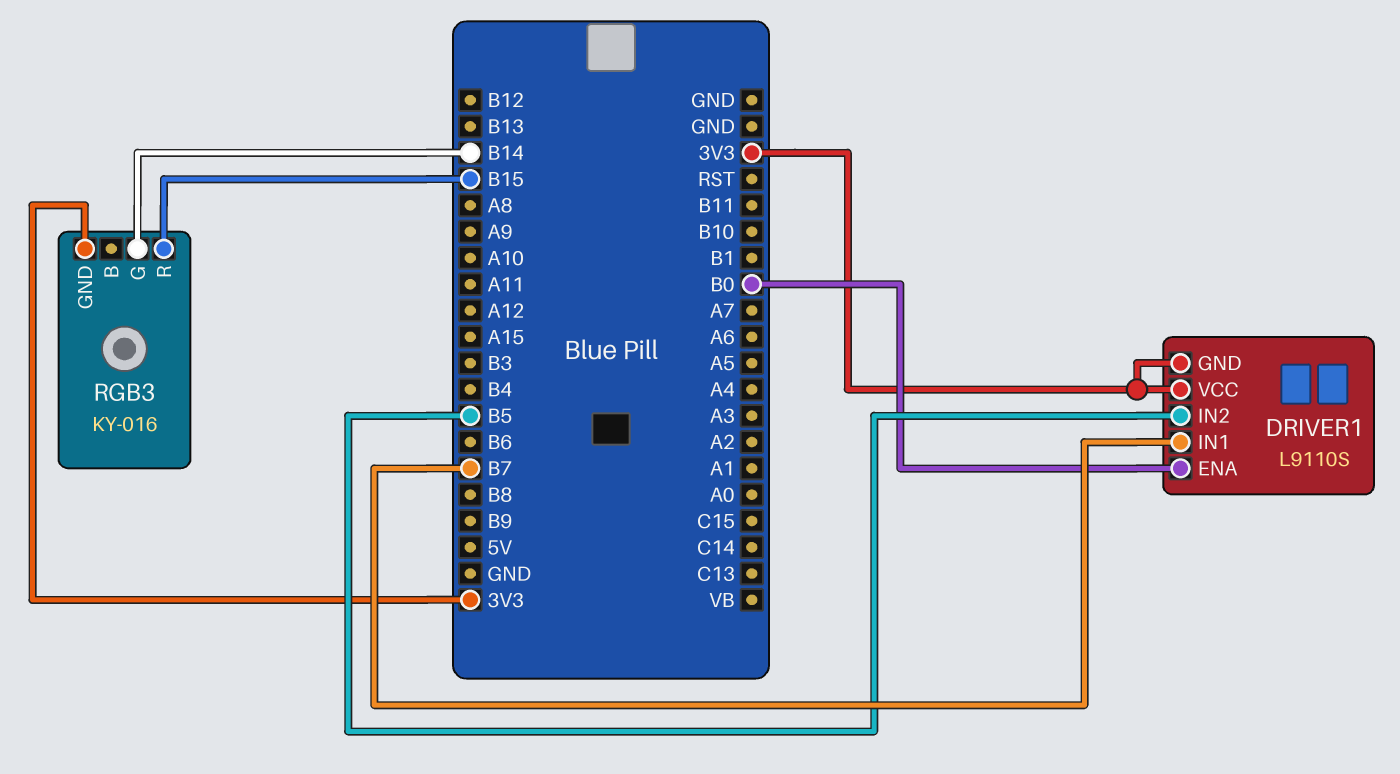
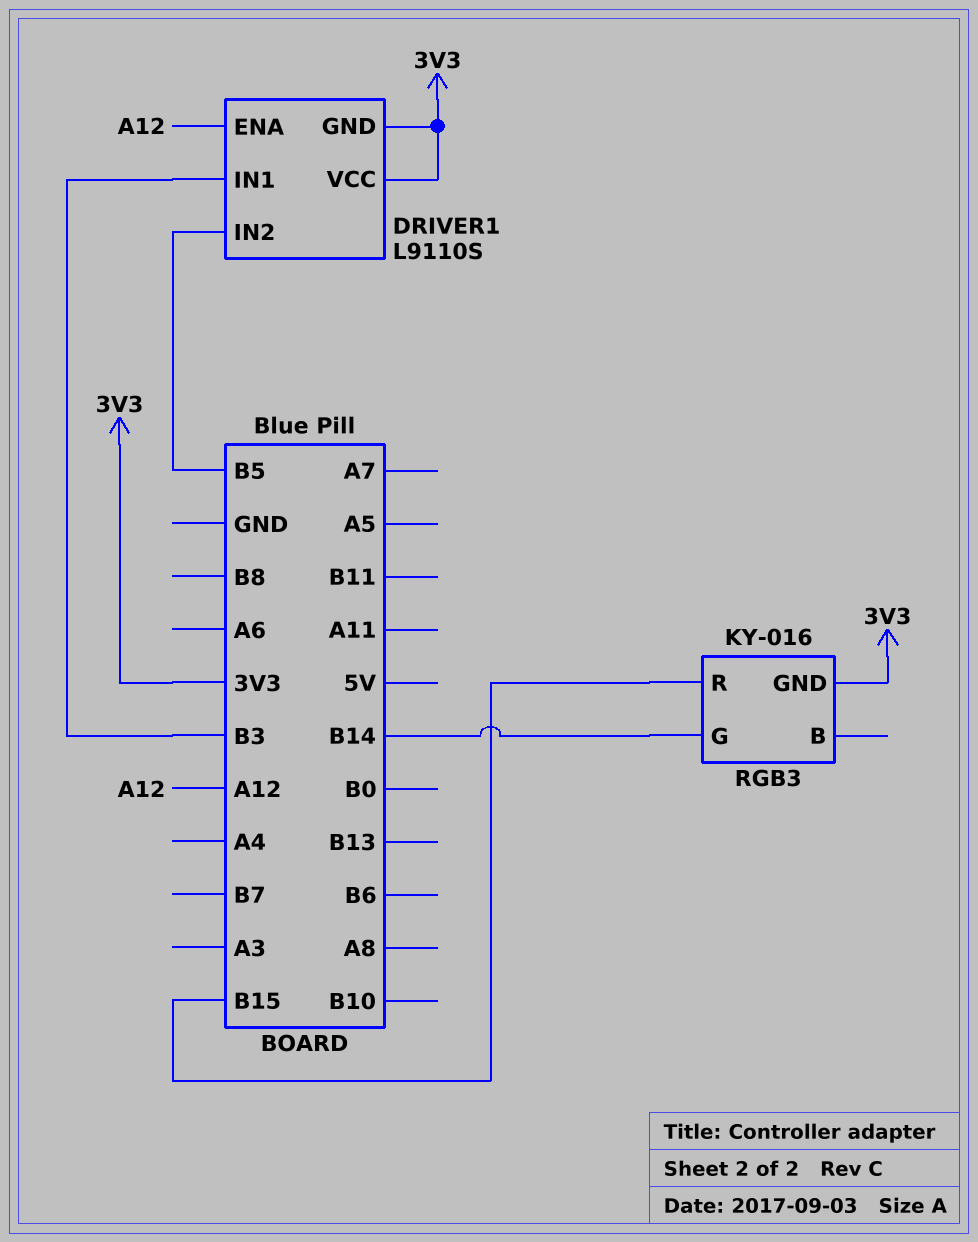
DRIVER1 pin ENA: B0 -> A12
DRIVER1 pin IN1: B7 -> B3

